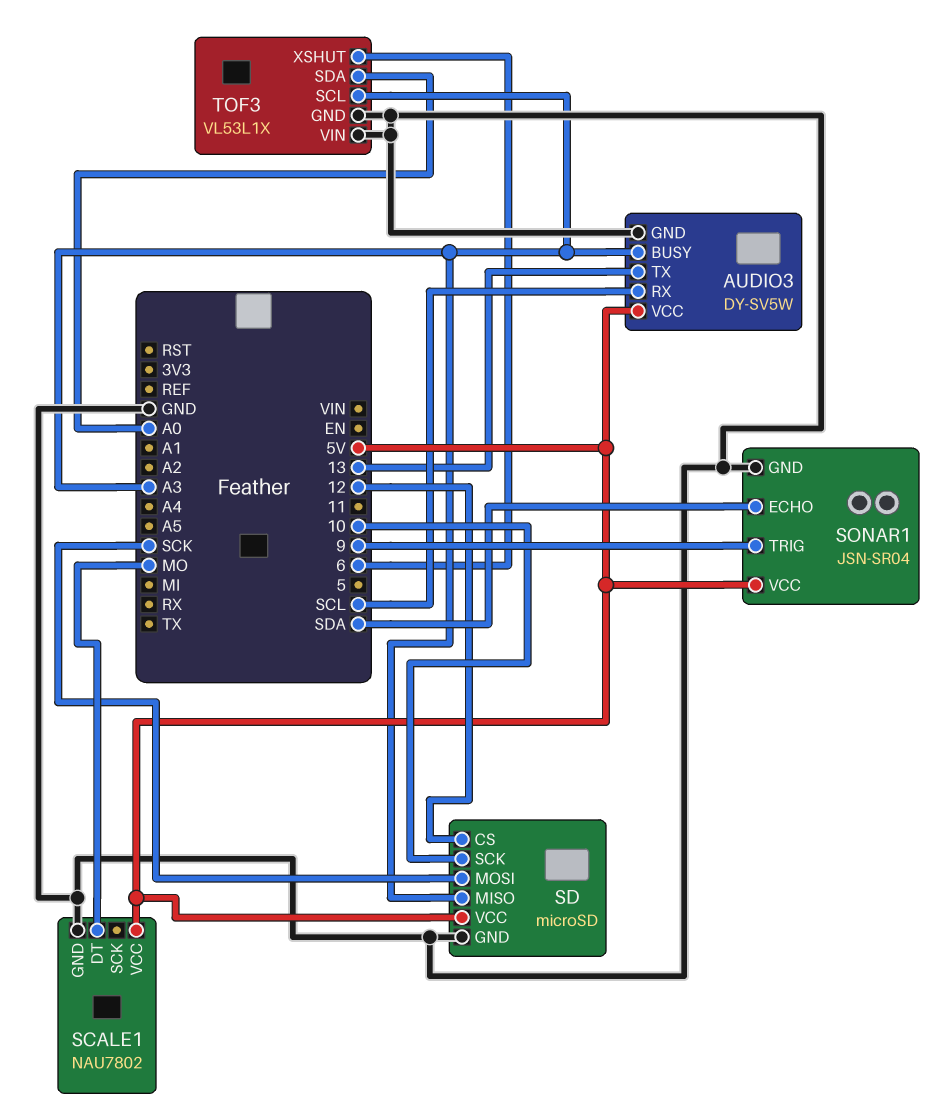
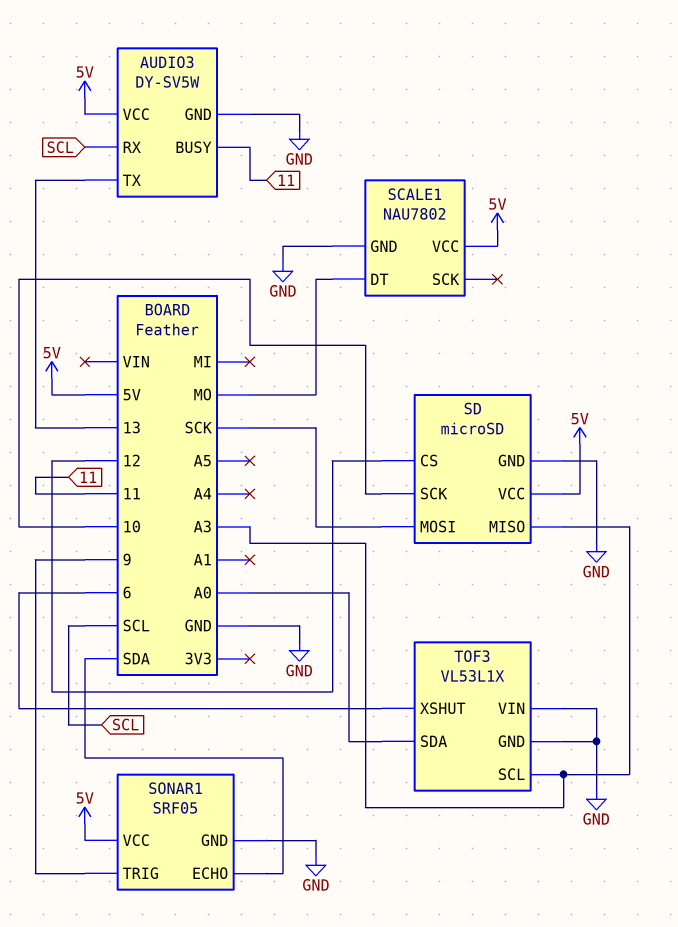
AUDIO3 pin BUSY: A3 -> 11
SONAR1: JSN-SR04 -> SRF05

